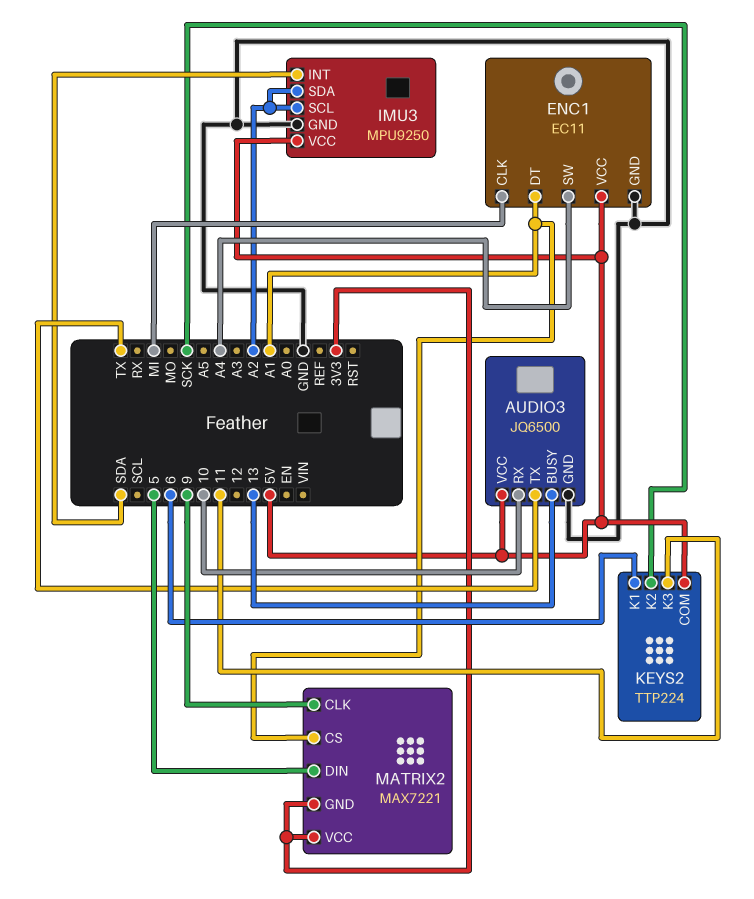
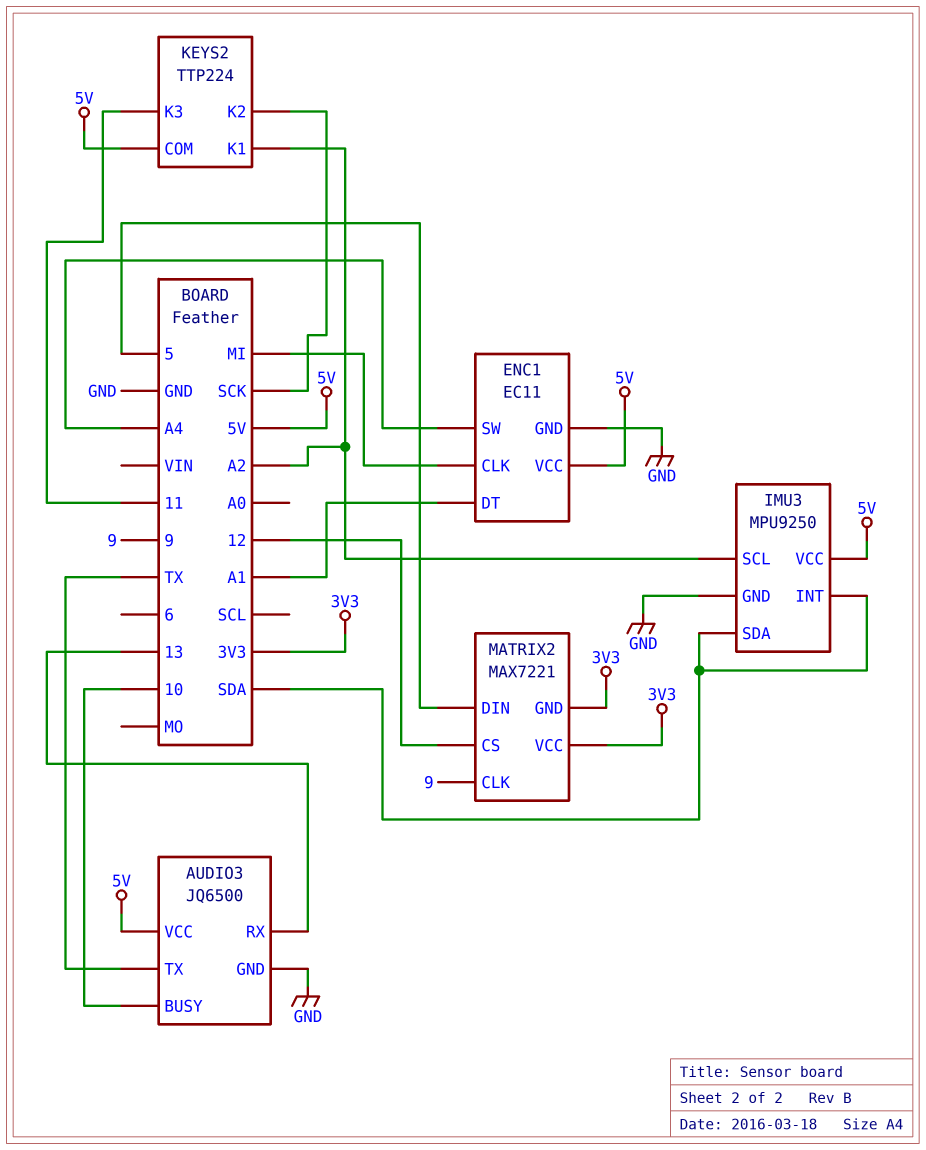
AUDIO3 pin BUSY: 13 -> 10
AUDIO3 pin RX: 10 -> 13
IMU3 pin SDA: A2 -> SDA
KEYS2 pin K1: 6 -> A2
MATRIX2 pin CS: A1 -> 12

